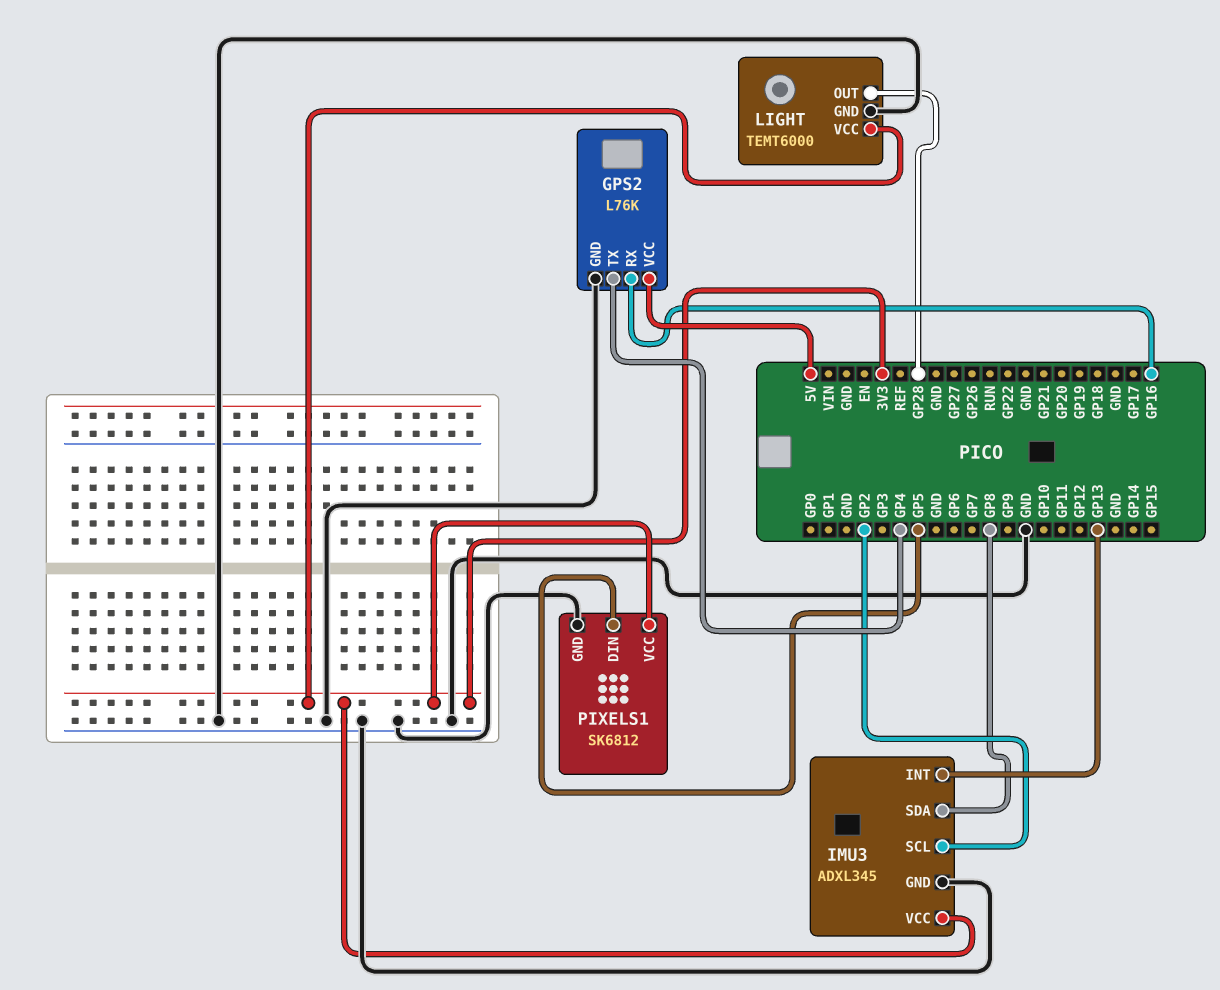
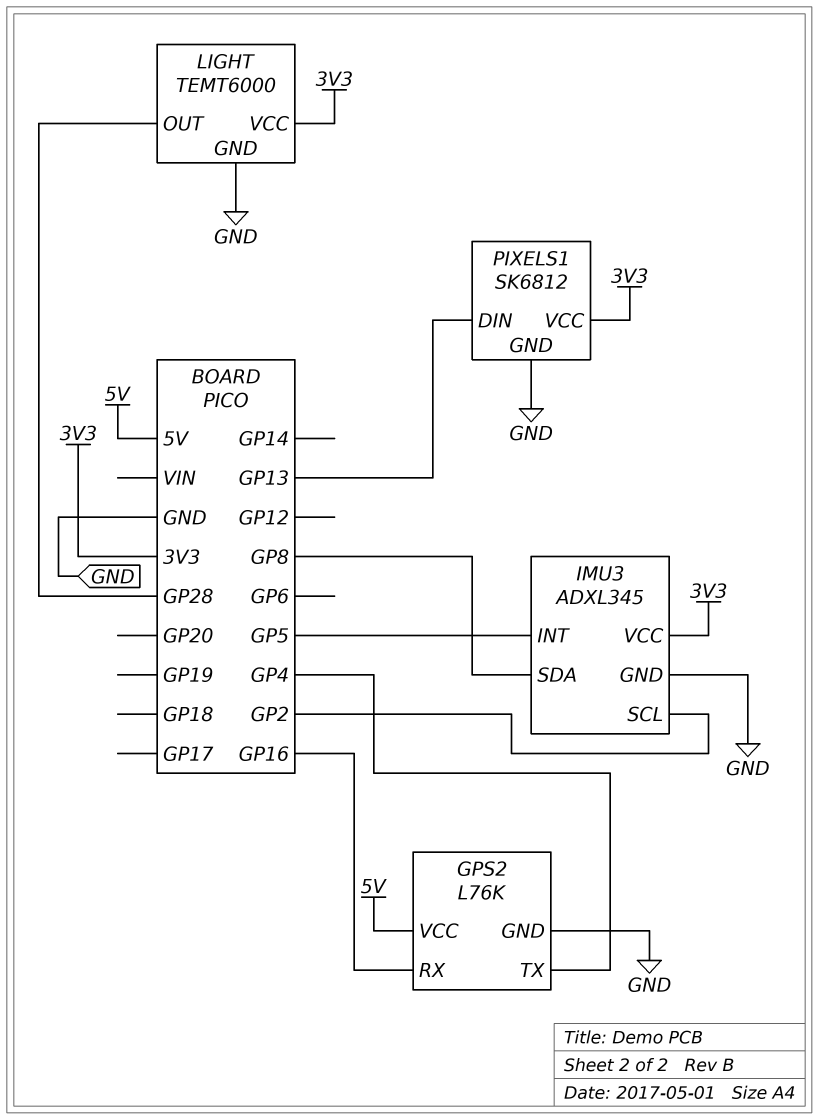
IMU3 pin INT: GP13 -> GP5
PIXELS1 pin DIN: GP5 -> GP13

